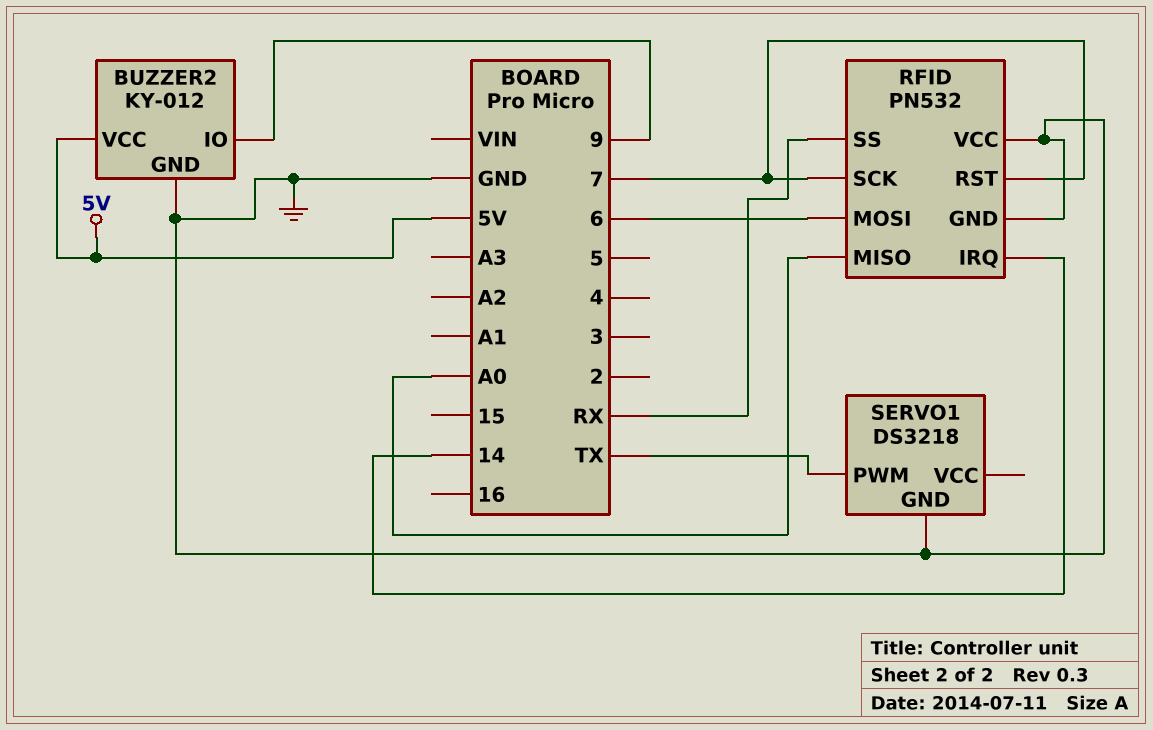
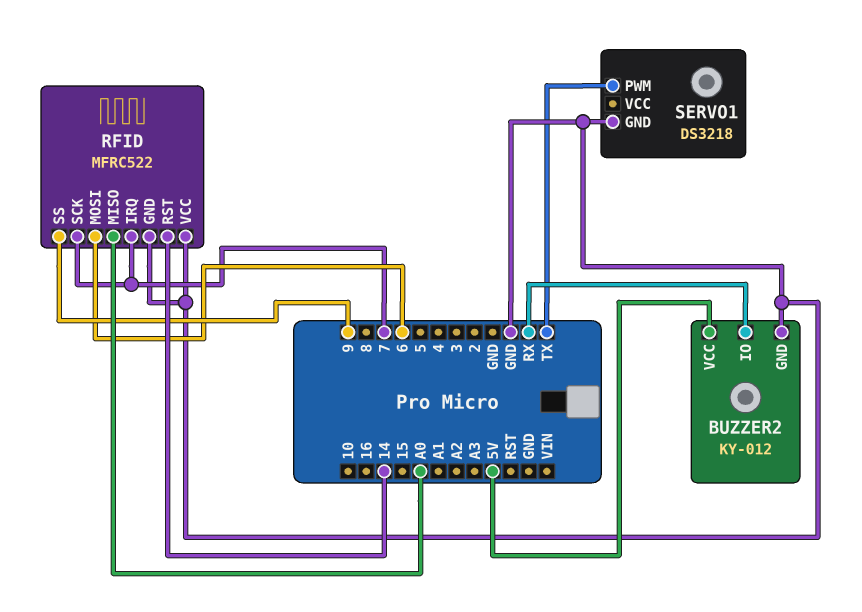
BUZZER2 pin IO: 9 -> RX
RFID: PN532 -> MFRC522
RFID pin IRQ: 14 -> 7
RFID pin RST: 7 -> 14
RFID pin SS: RX -> 9

